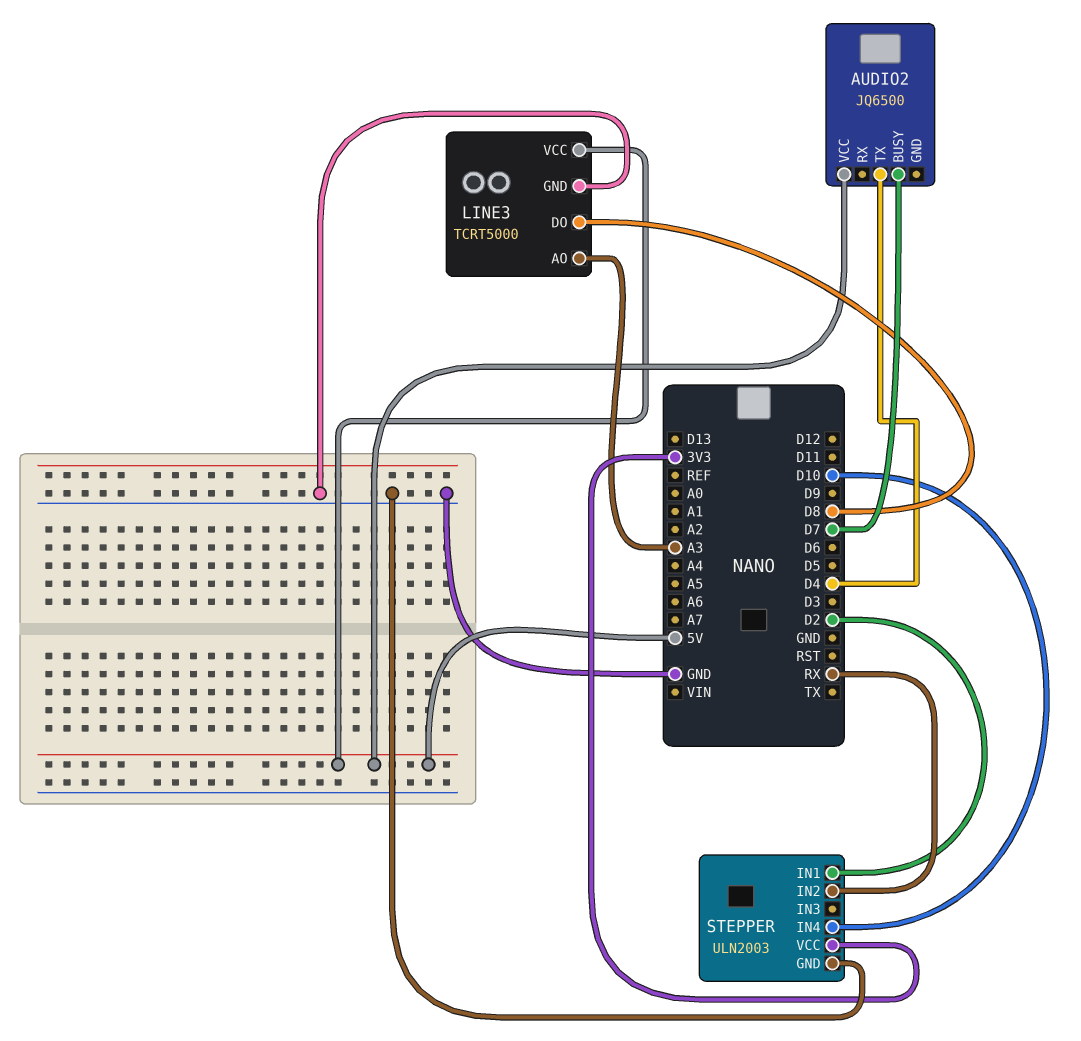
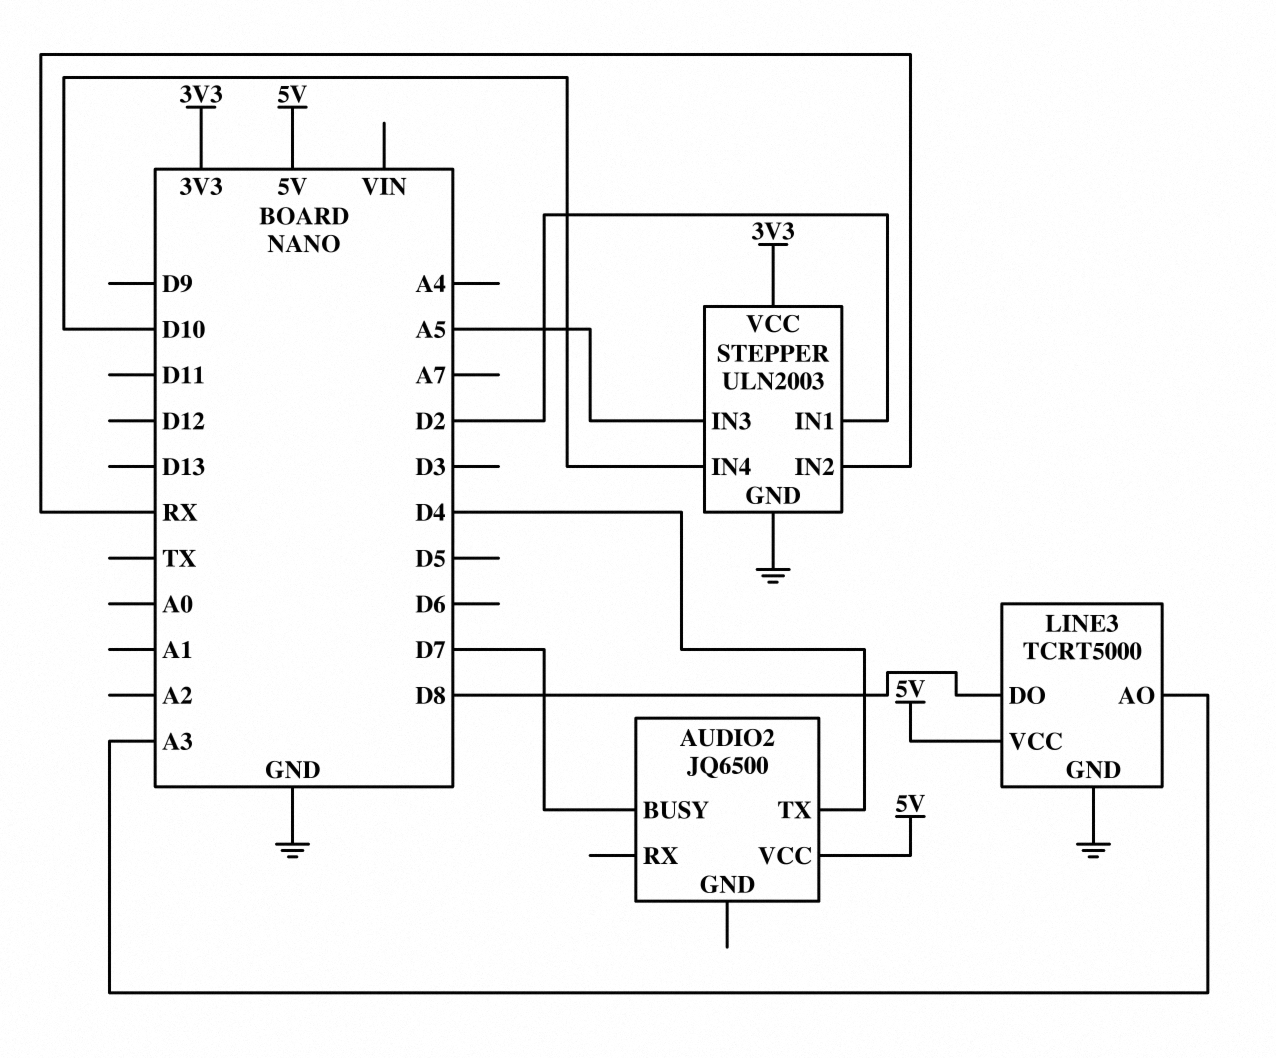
STEPPER pin IN3: none -> A5

